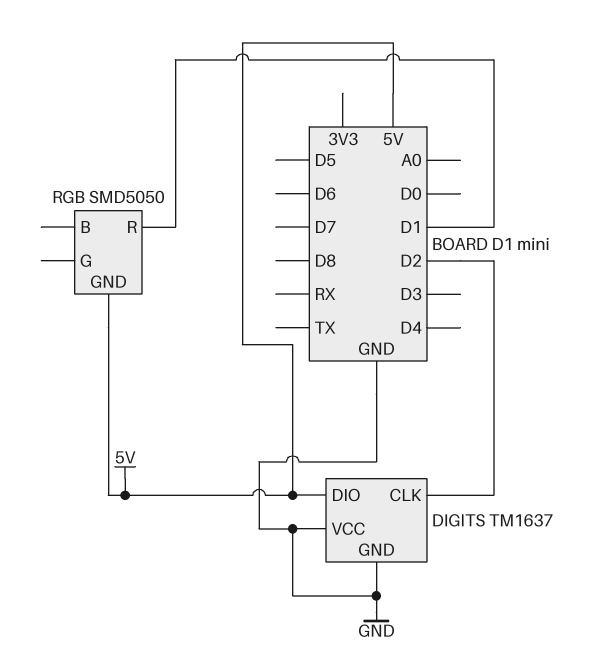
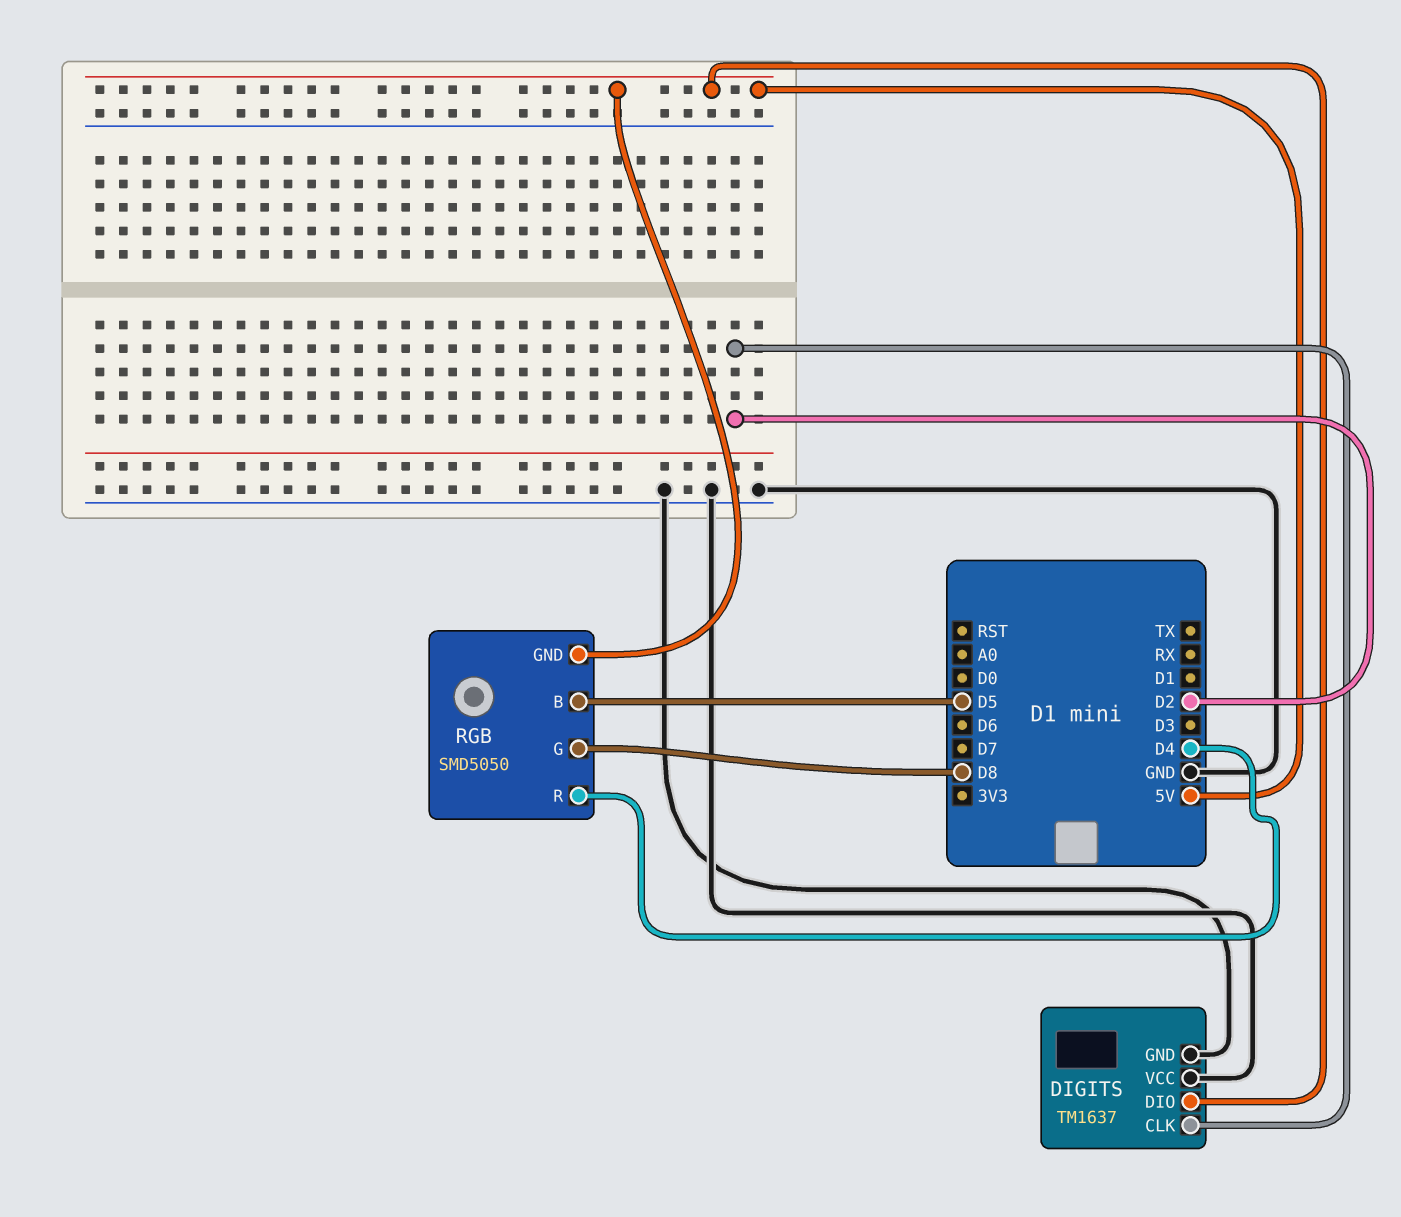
RGB pin B: none -> D5
RGB pin G: none -> D8
RGB pin R: D1 -> D4

